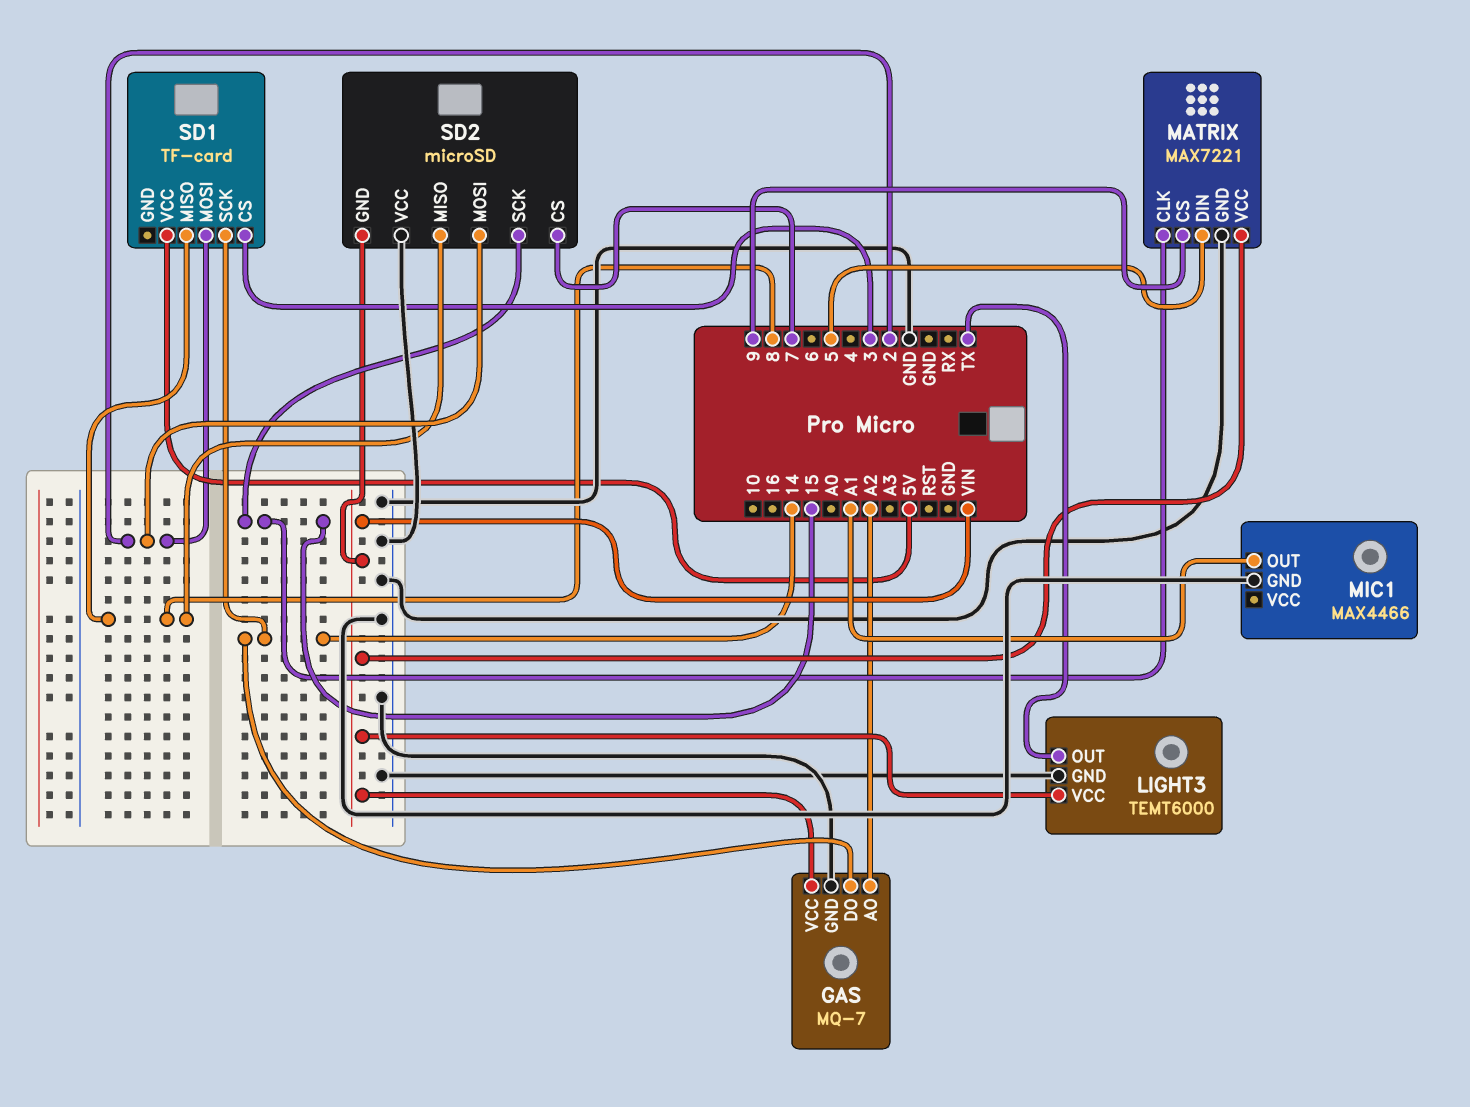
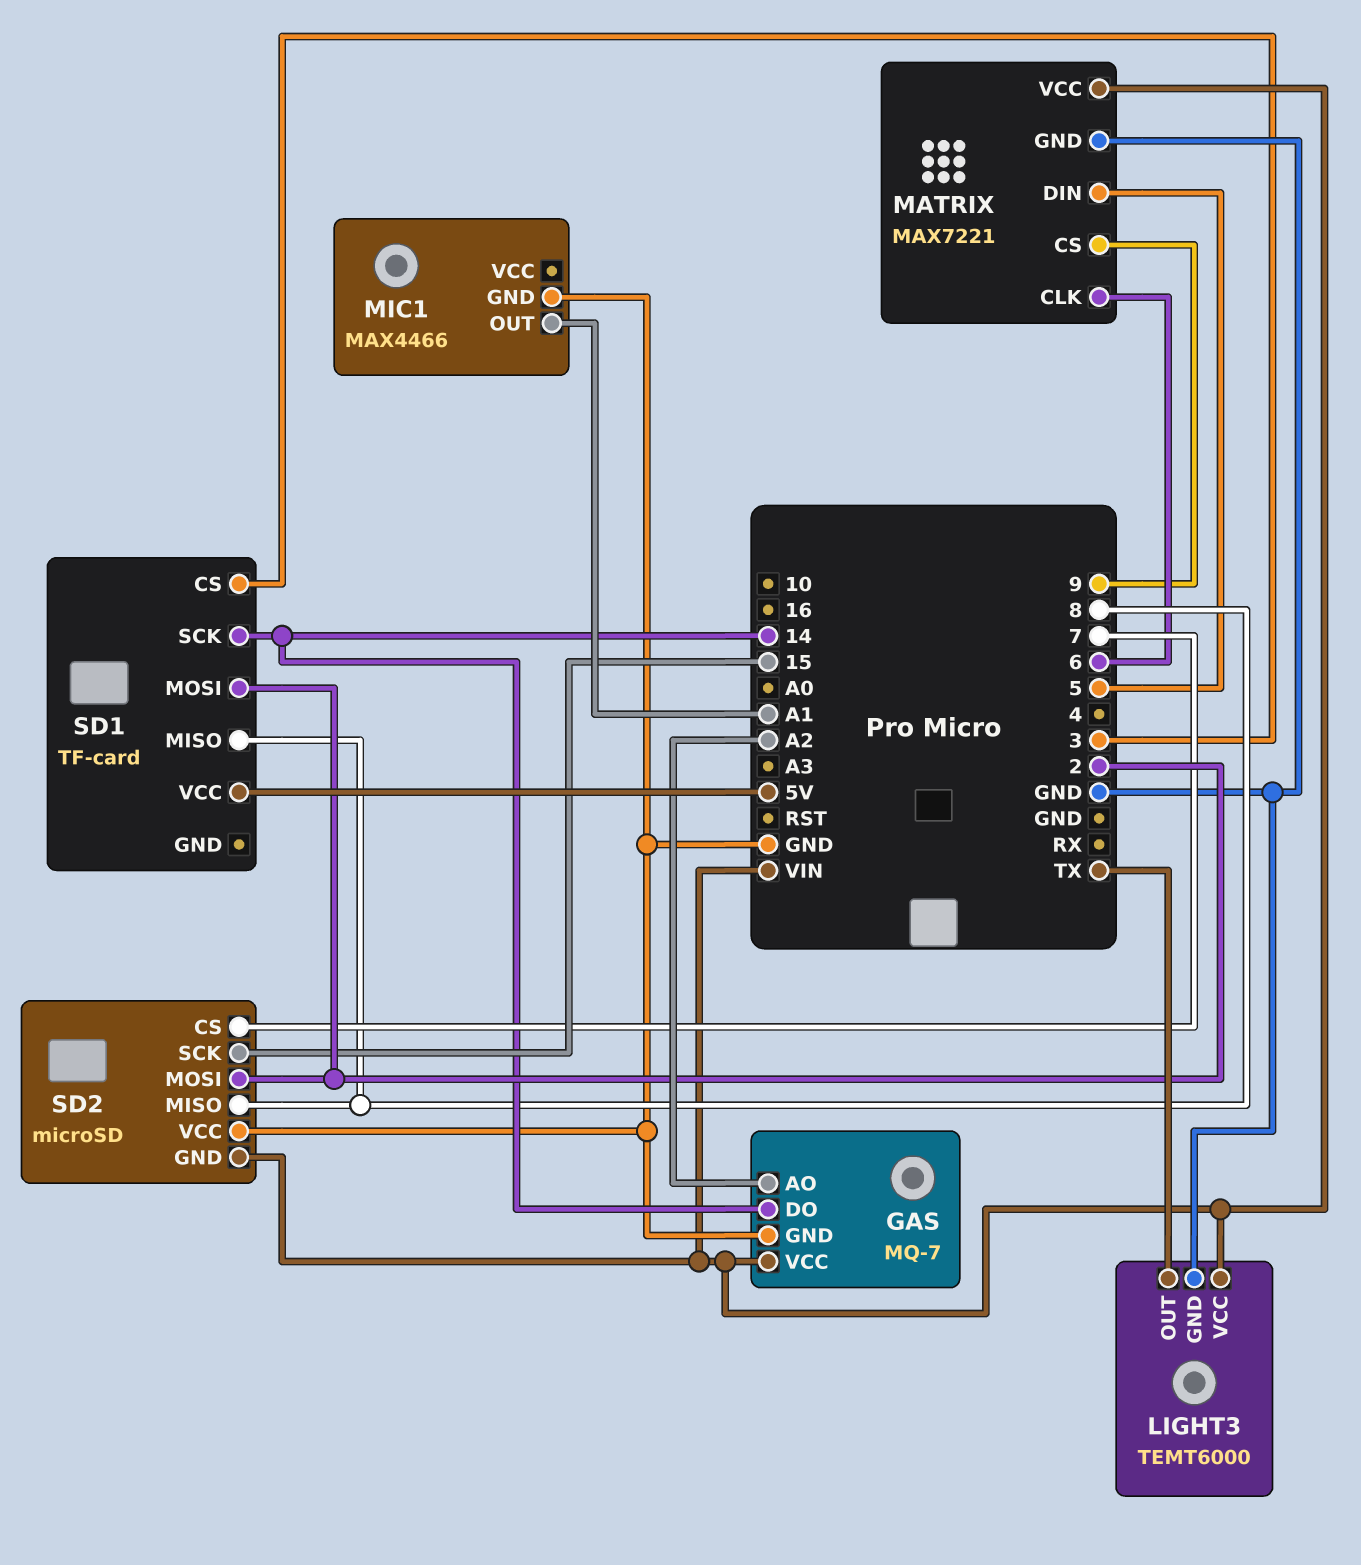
MATRIX pin CLK: 15 -> 6

